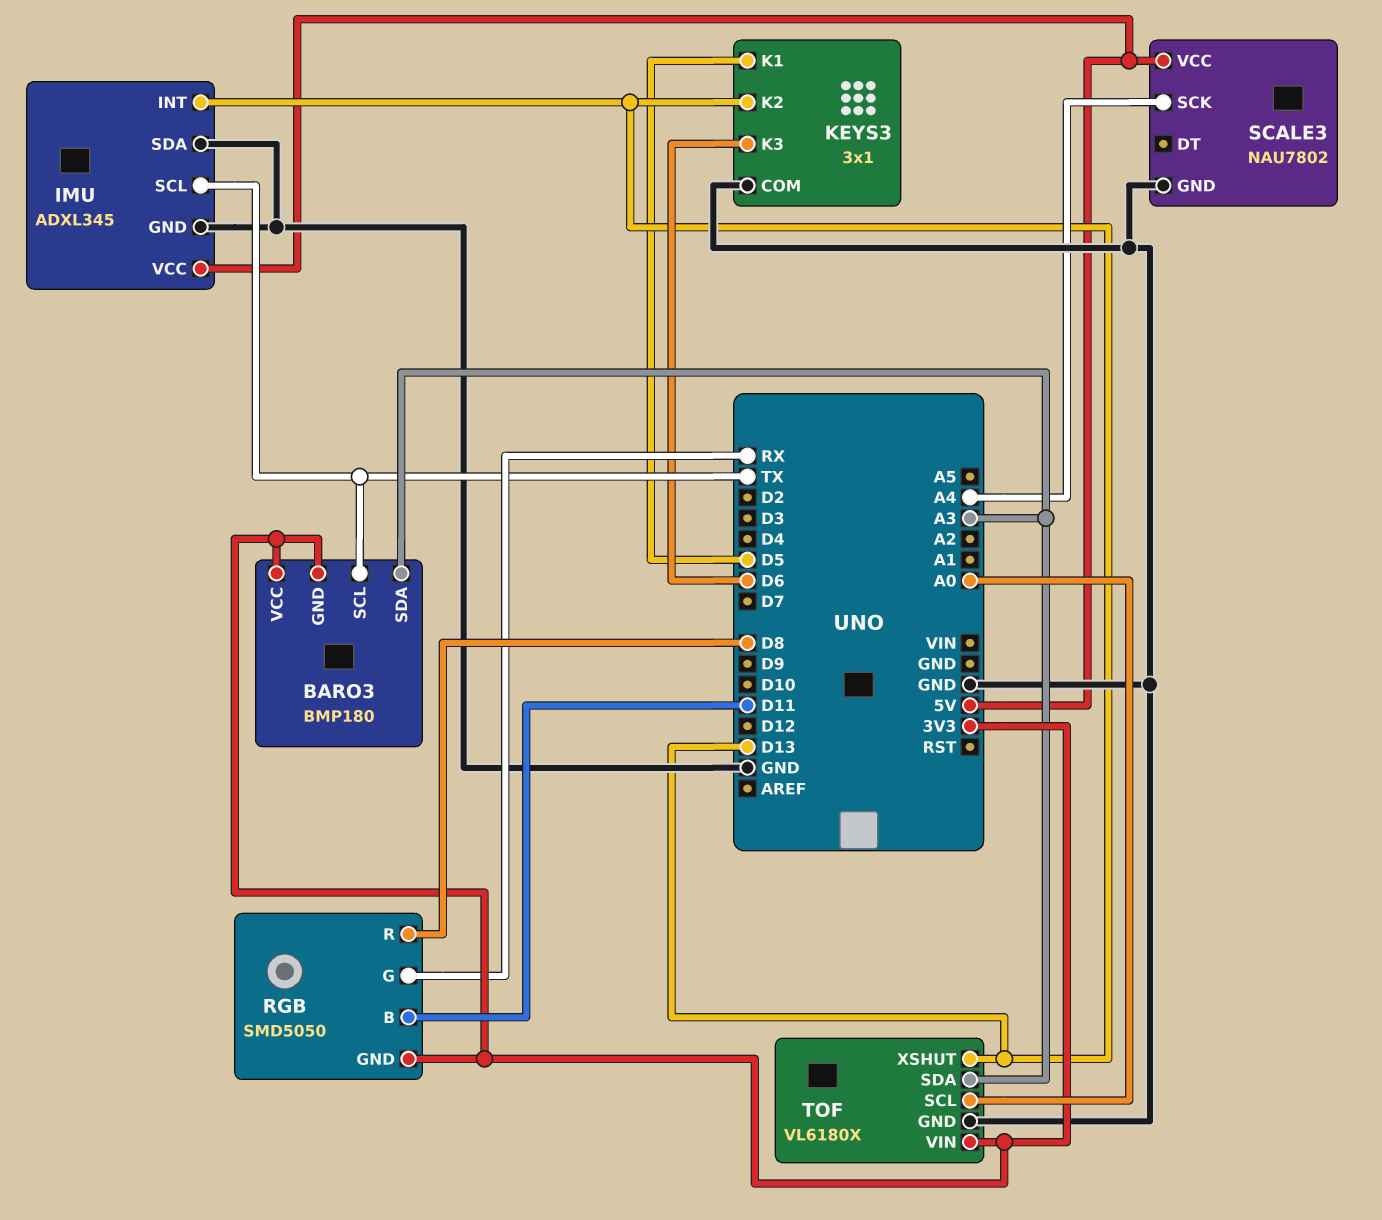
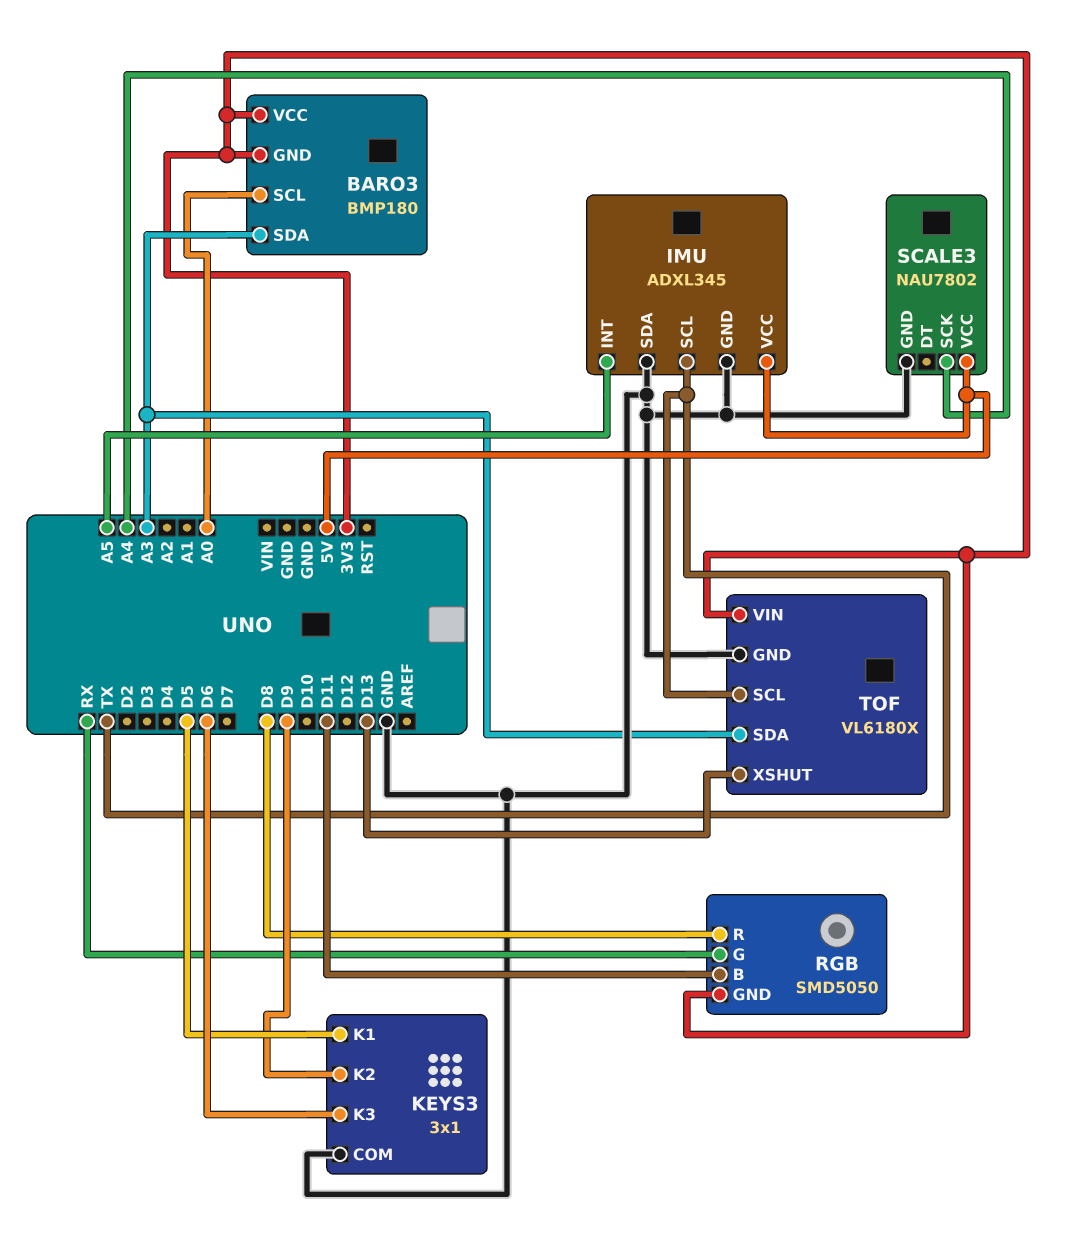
BARO3 pin SCL: TX -> A0
IMU pin INT: D13 -> A5
KEYS3 pin K2: D13 -> D9
TOF pin SCL: A0 -> TX

